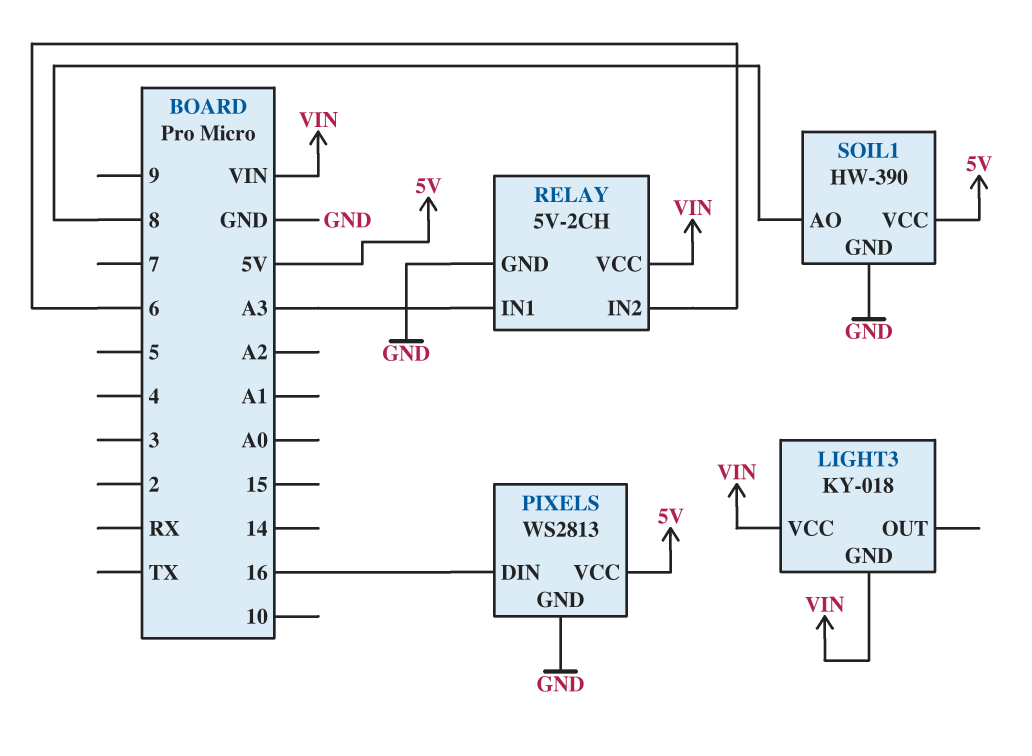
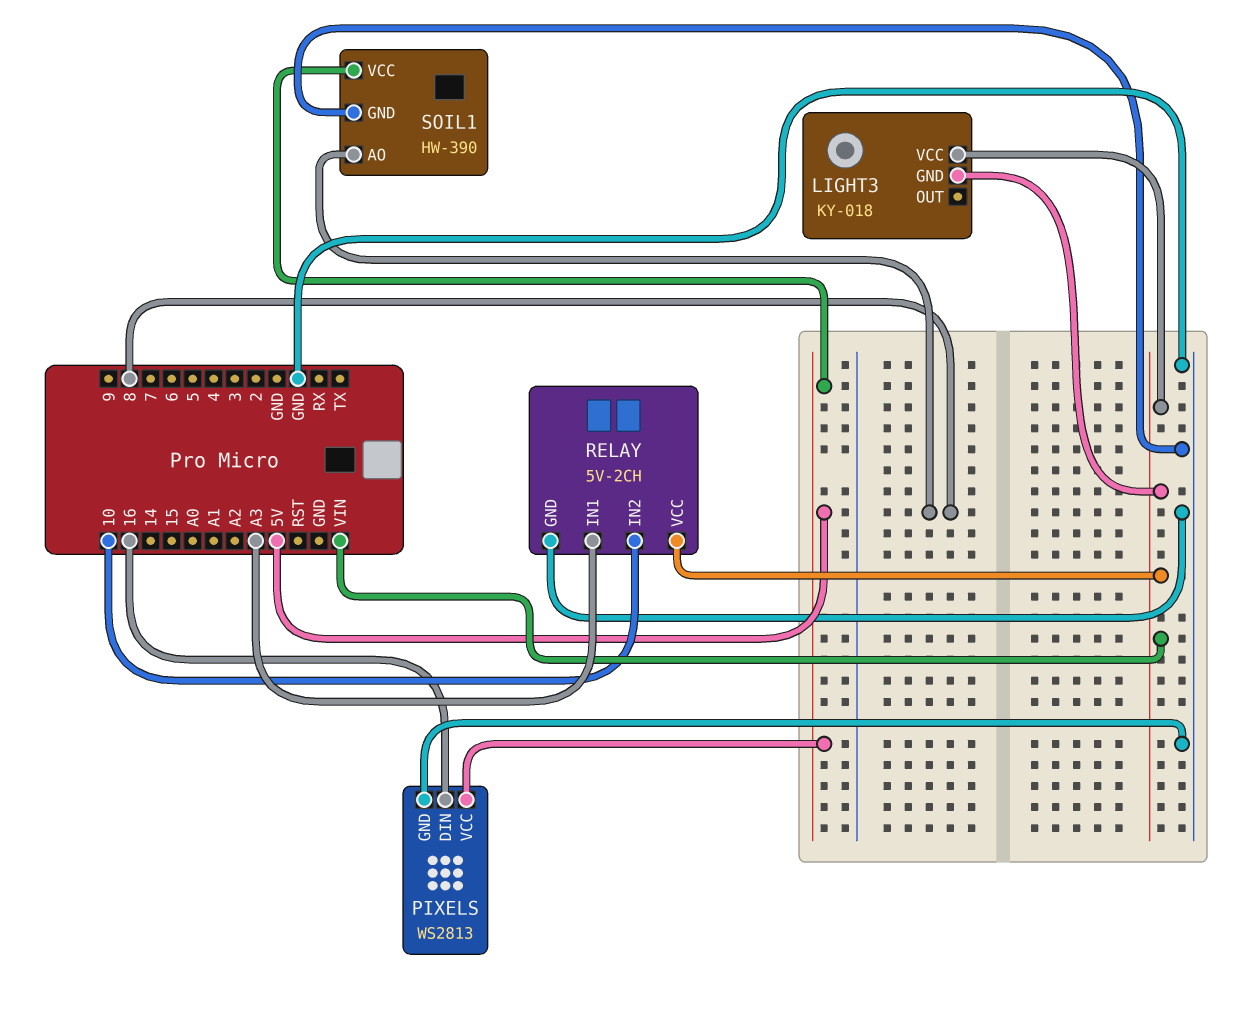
RELAY pin IN2: 6 -> 10

